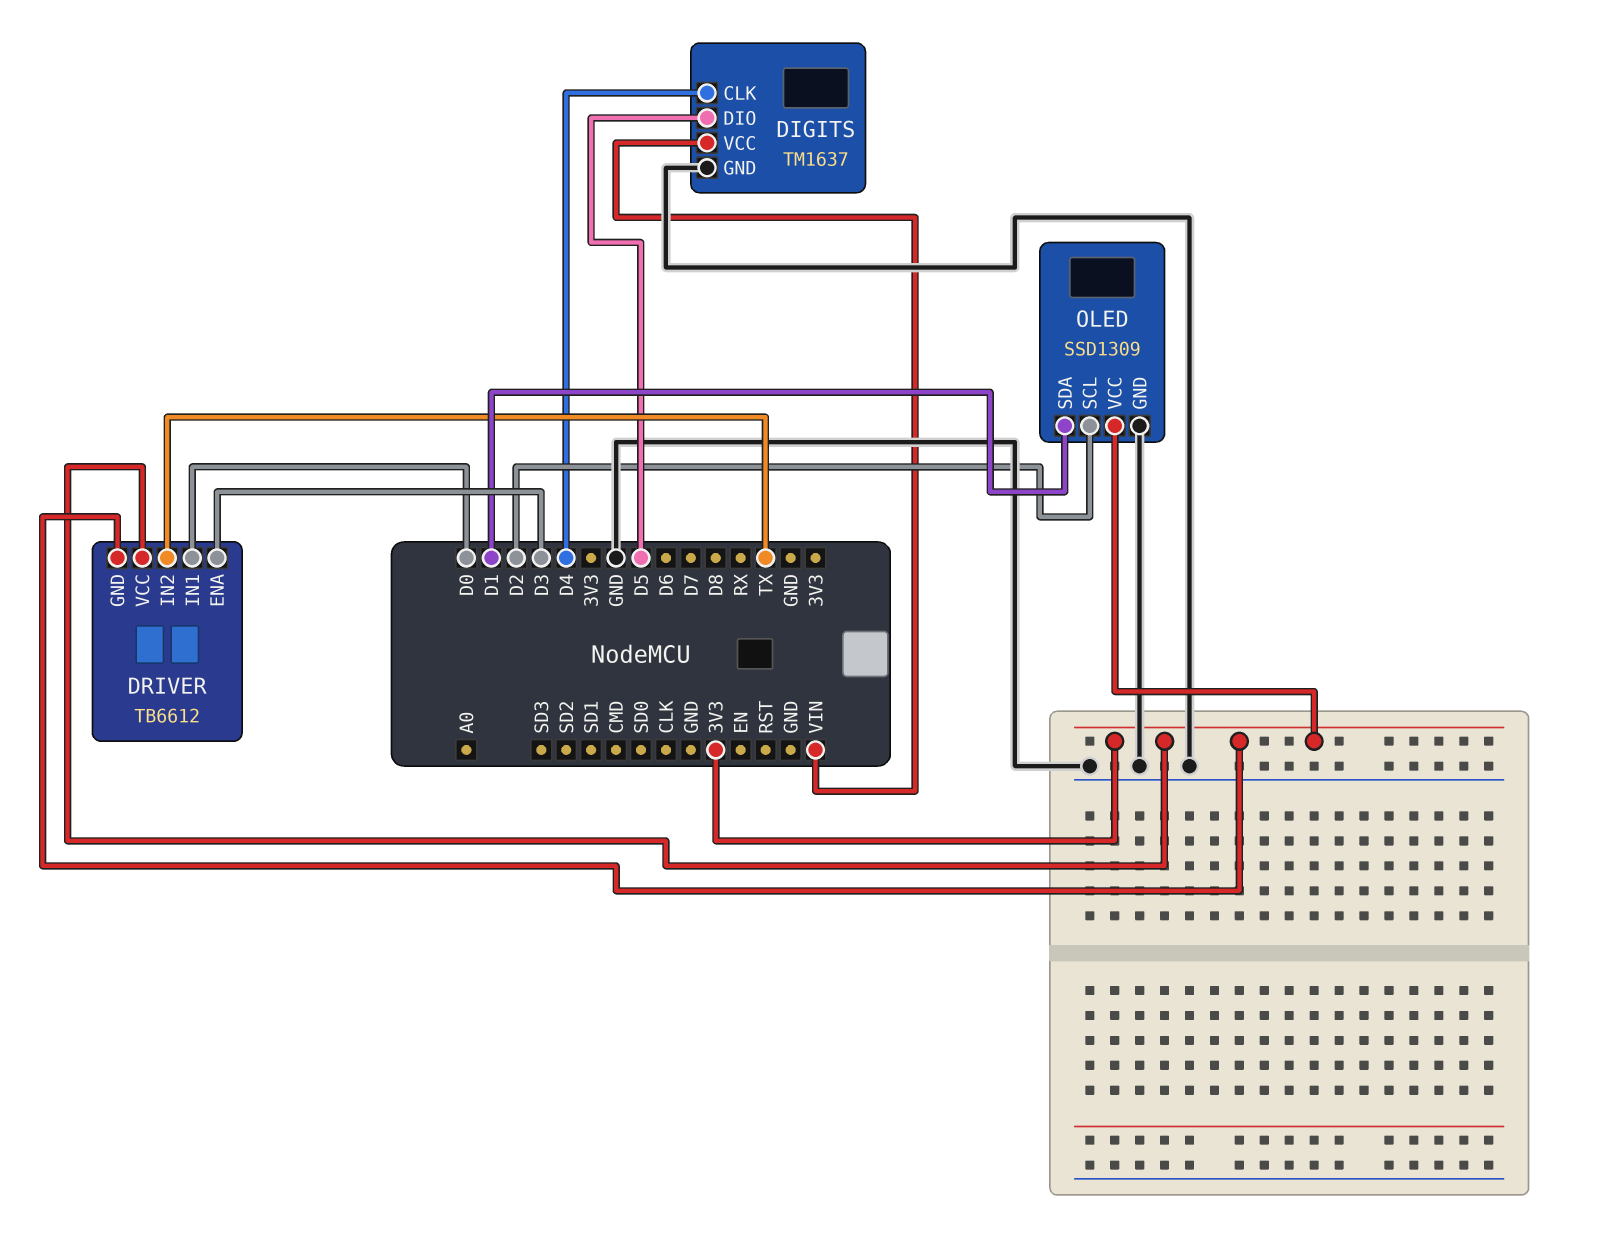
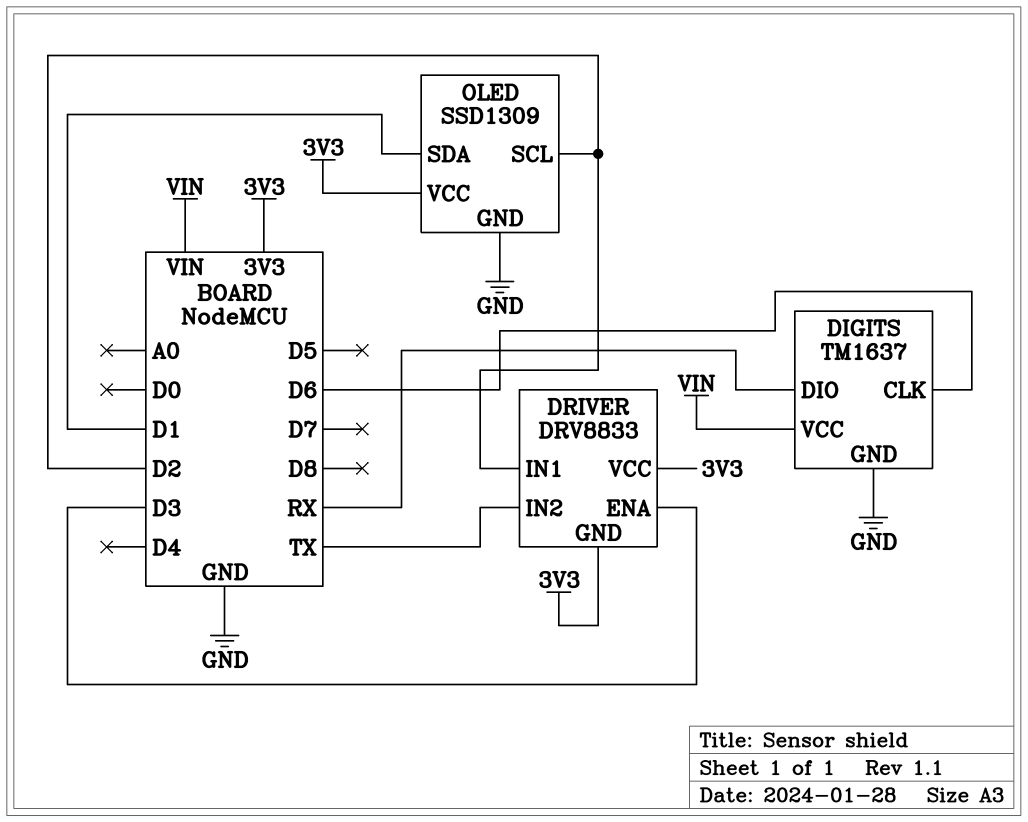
DIGITS pin CLK: D4 -> D6
DIGITS pin DIO: D5 -> RX
DRIVER: TB6612 -> DRV8833
DRIVER pin IN1: D0 -> D2

